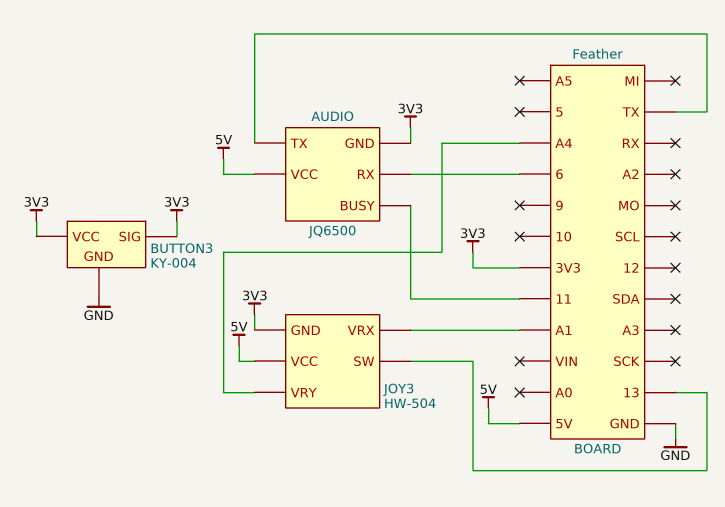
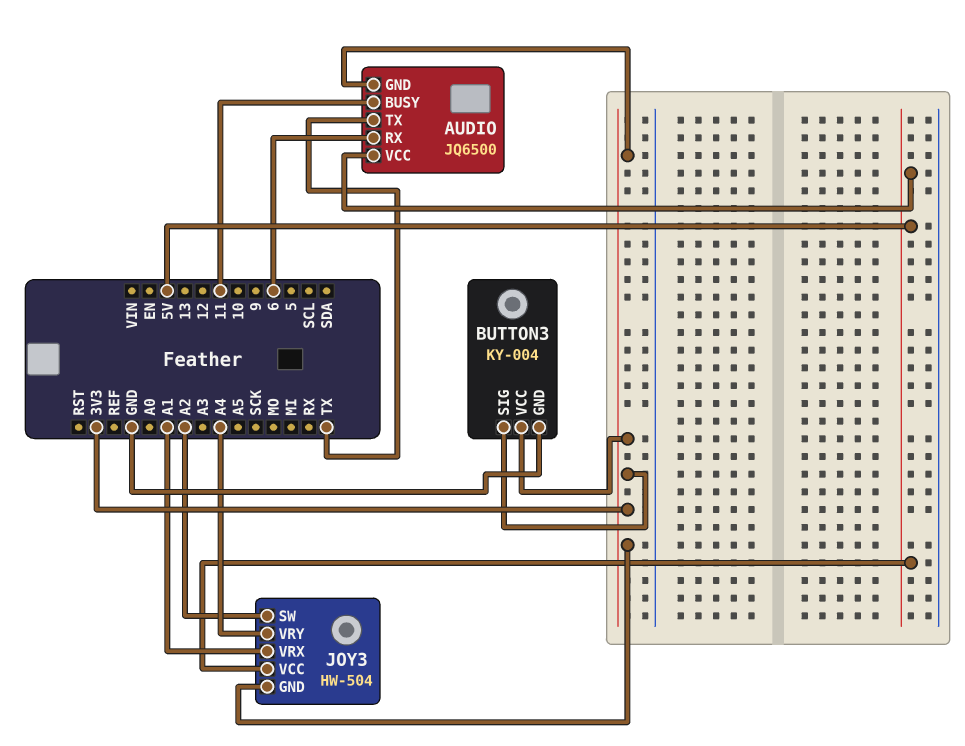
JOY3 pin SW: 13 -> A2

